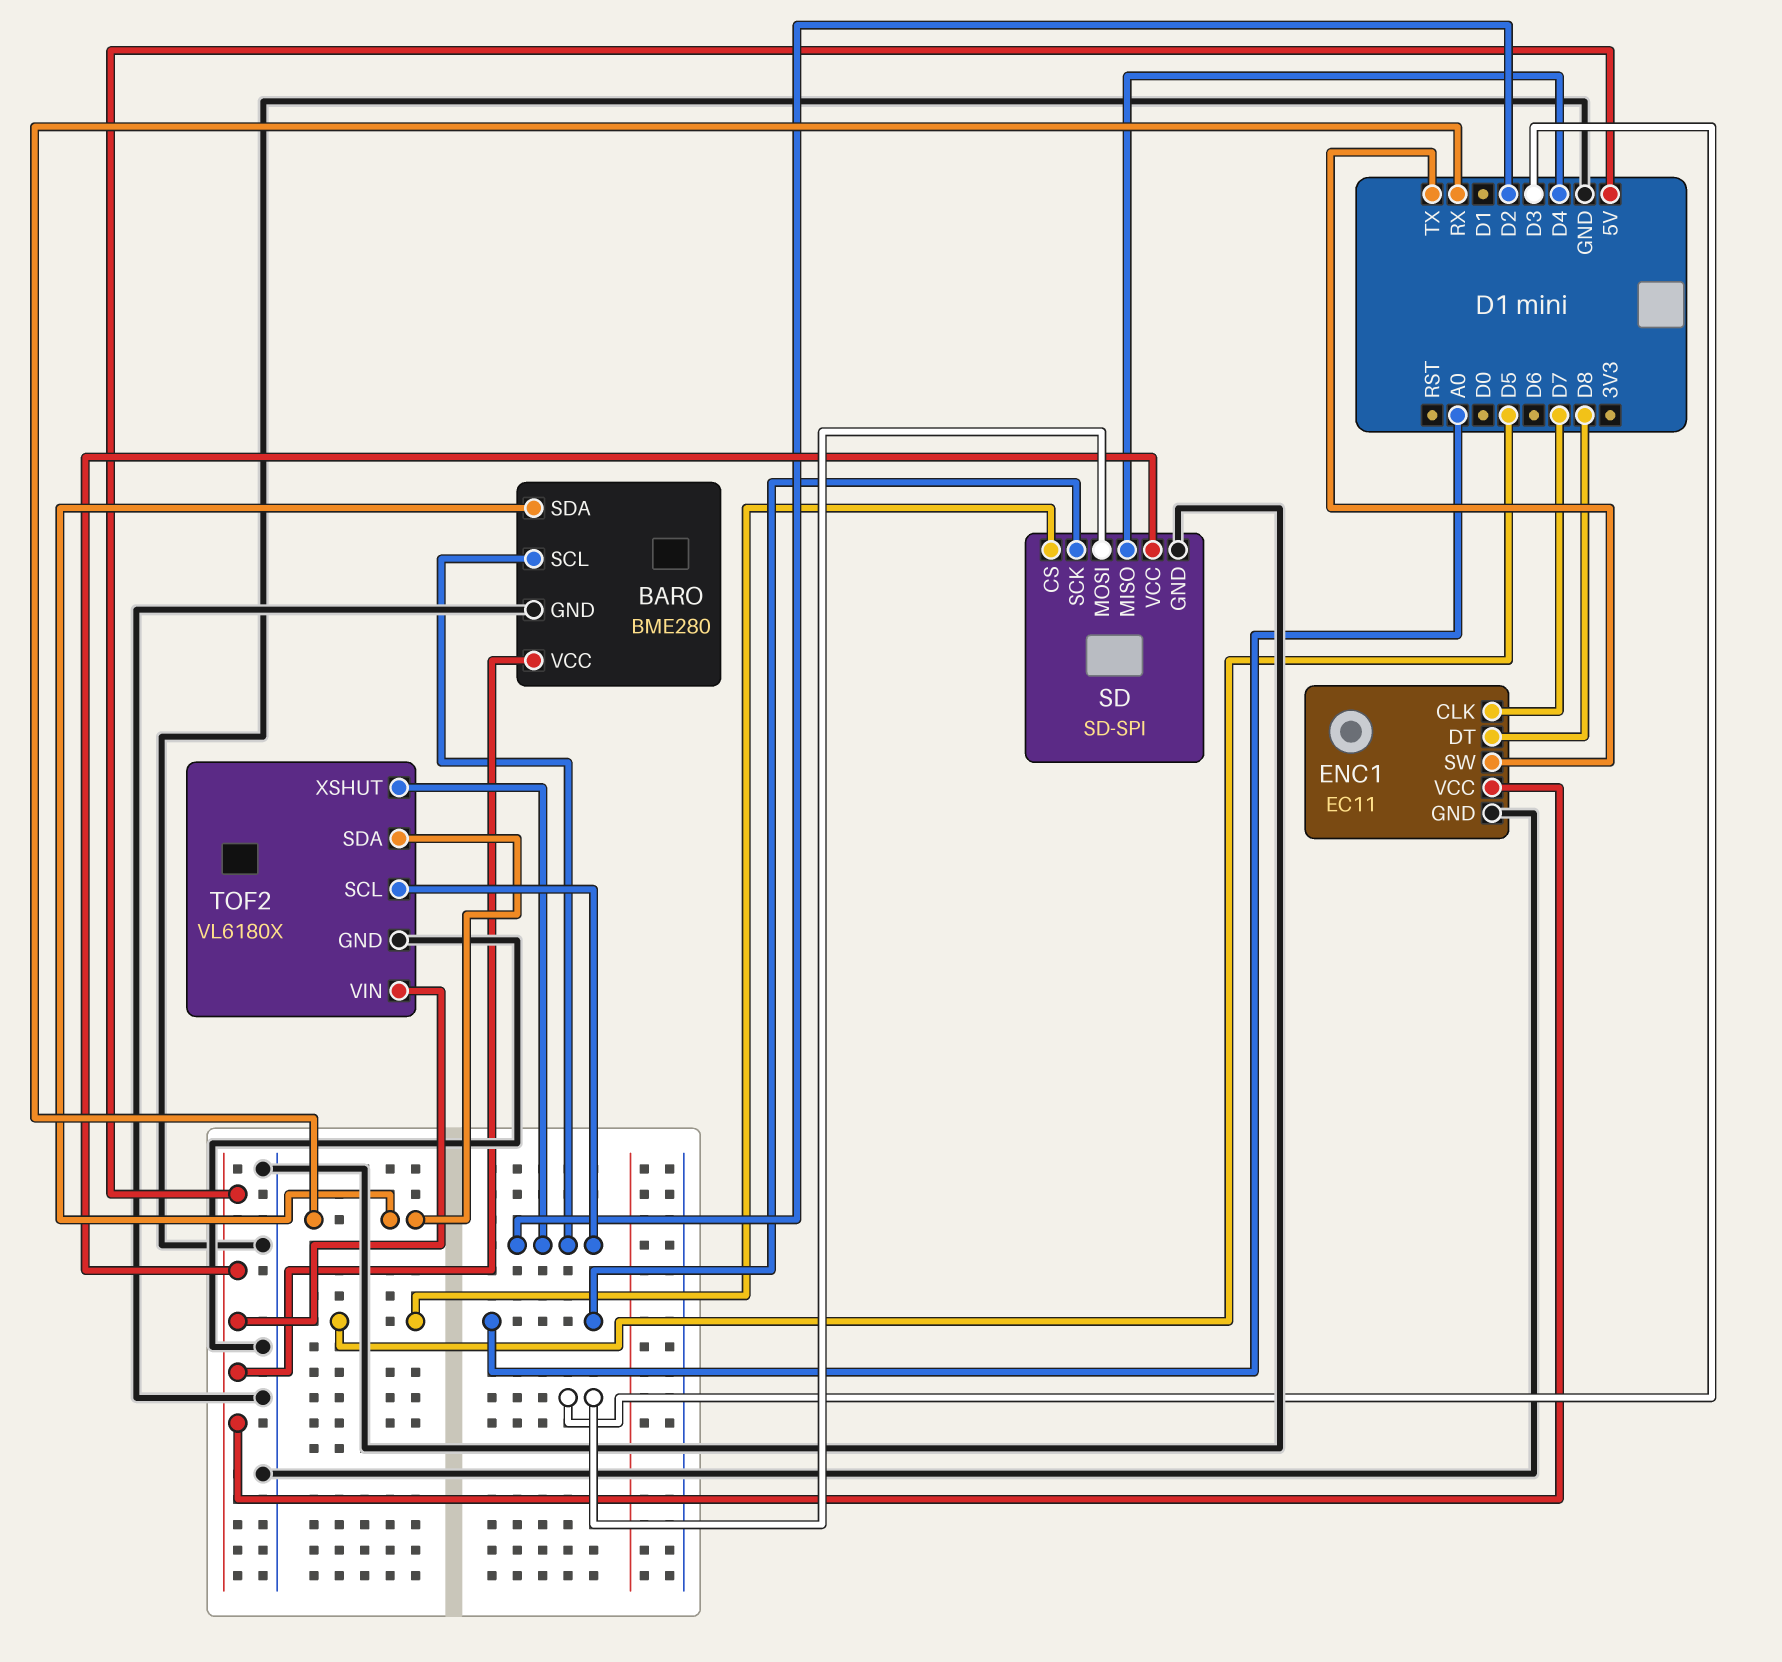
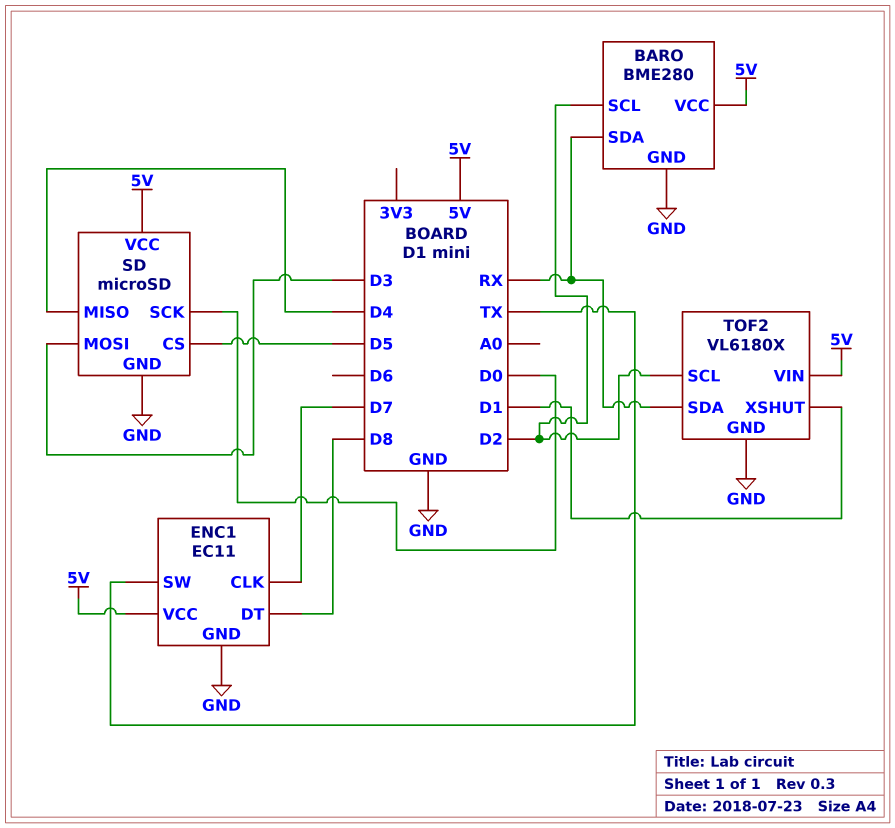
SD: SD-SPI -> microSD
SD pin SCK: A0 -> D0
TOF2 pin XSHUT: D2 -> D1

